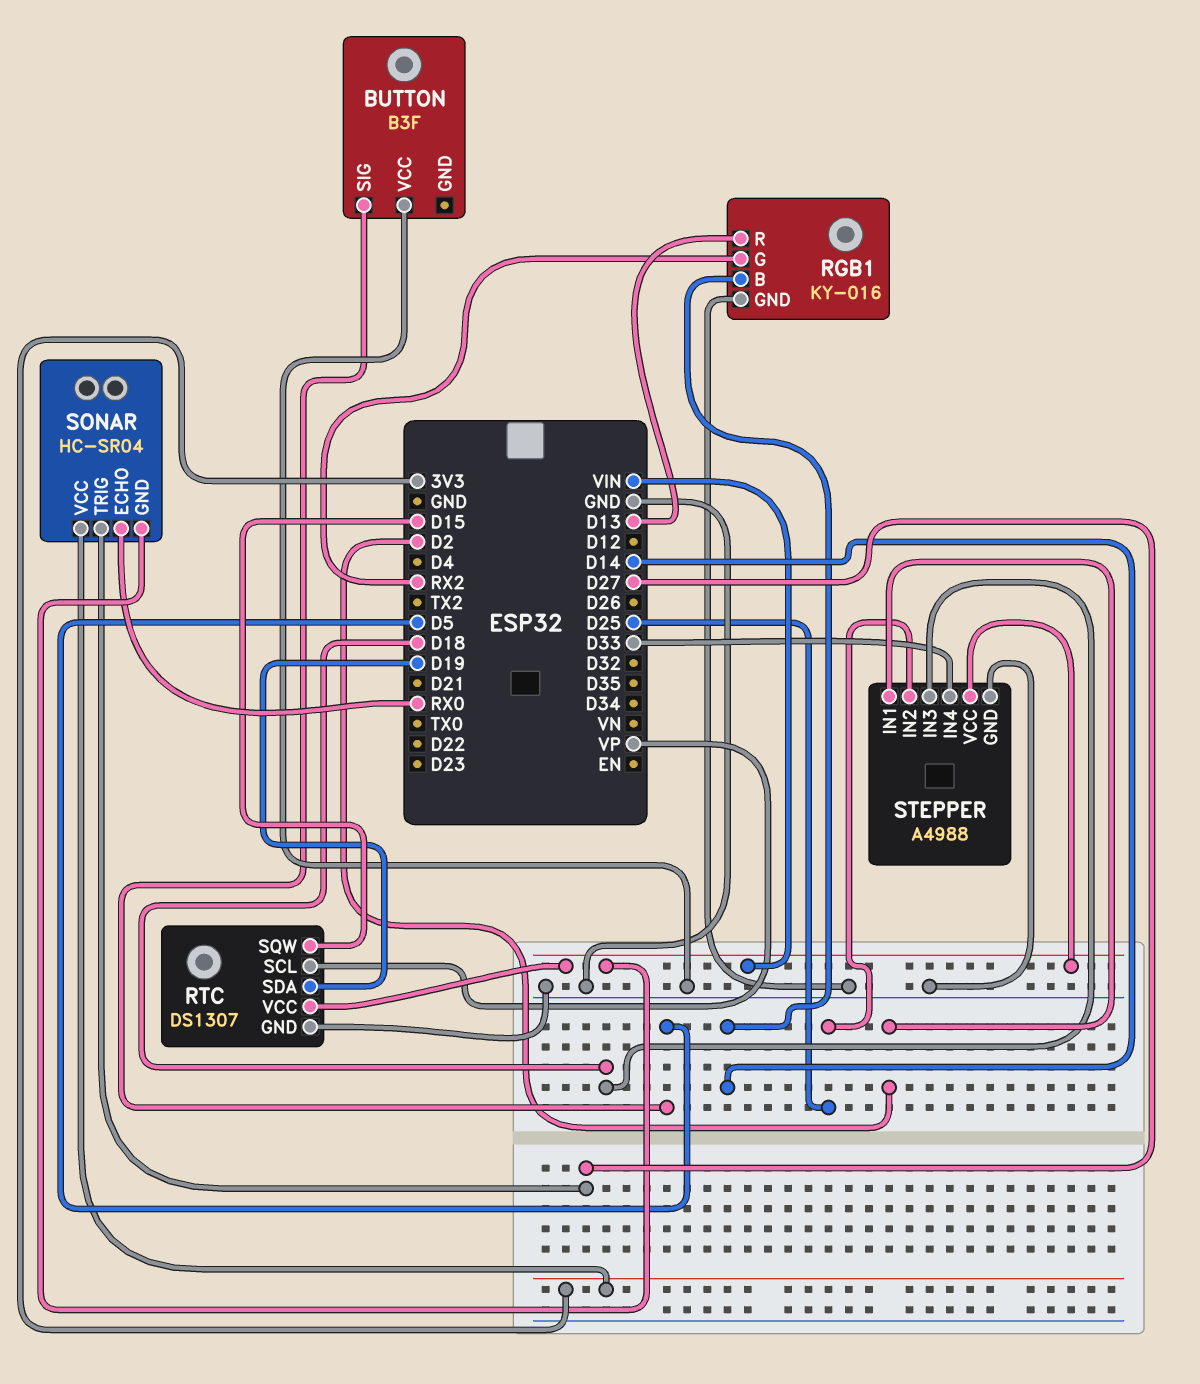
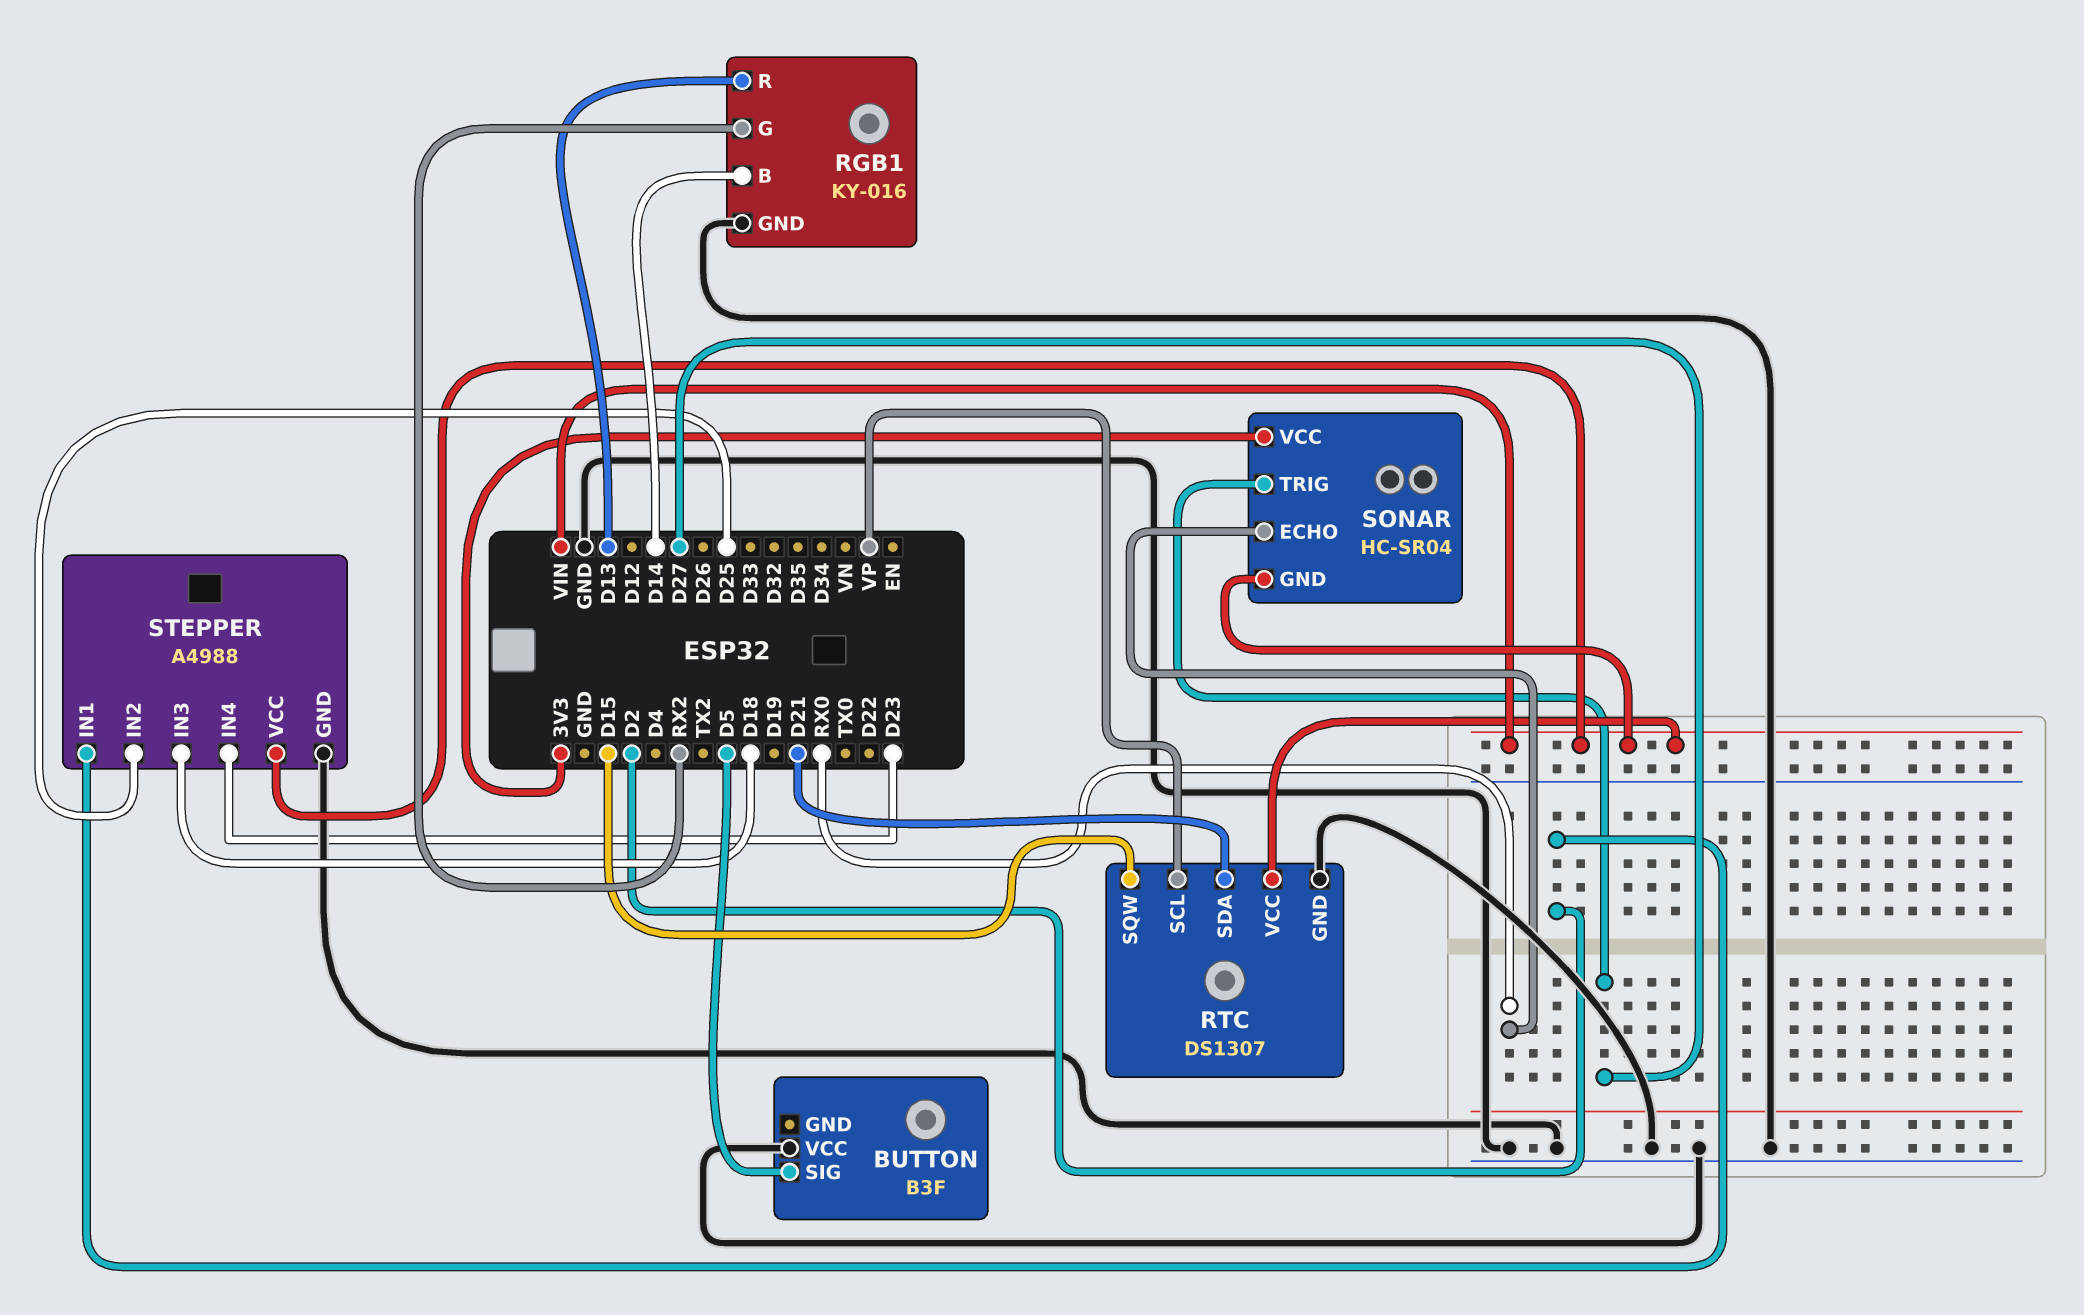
RTC pin SDA: D19 -> D21
STEPPER pin IN4: D33 -> D23

